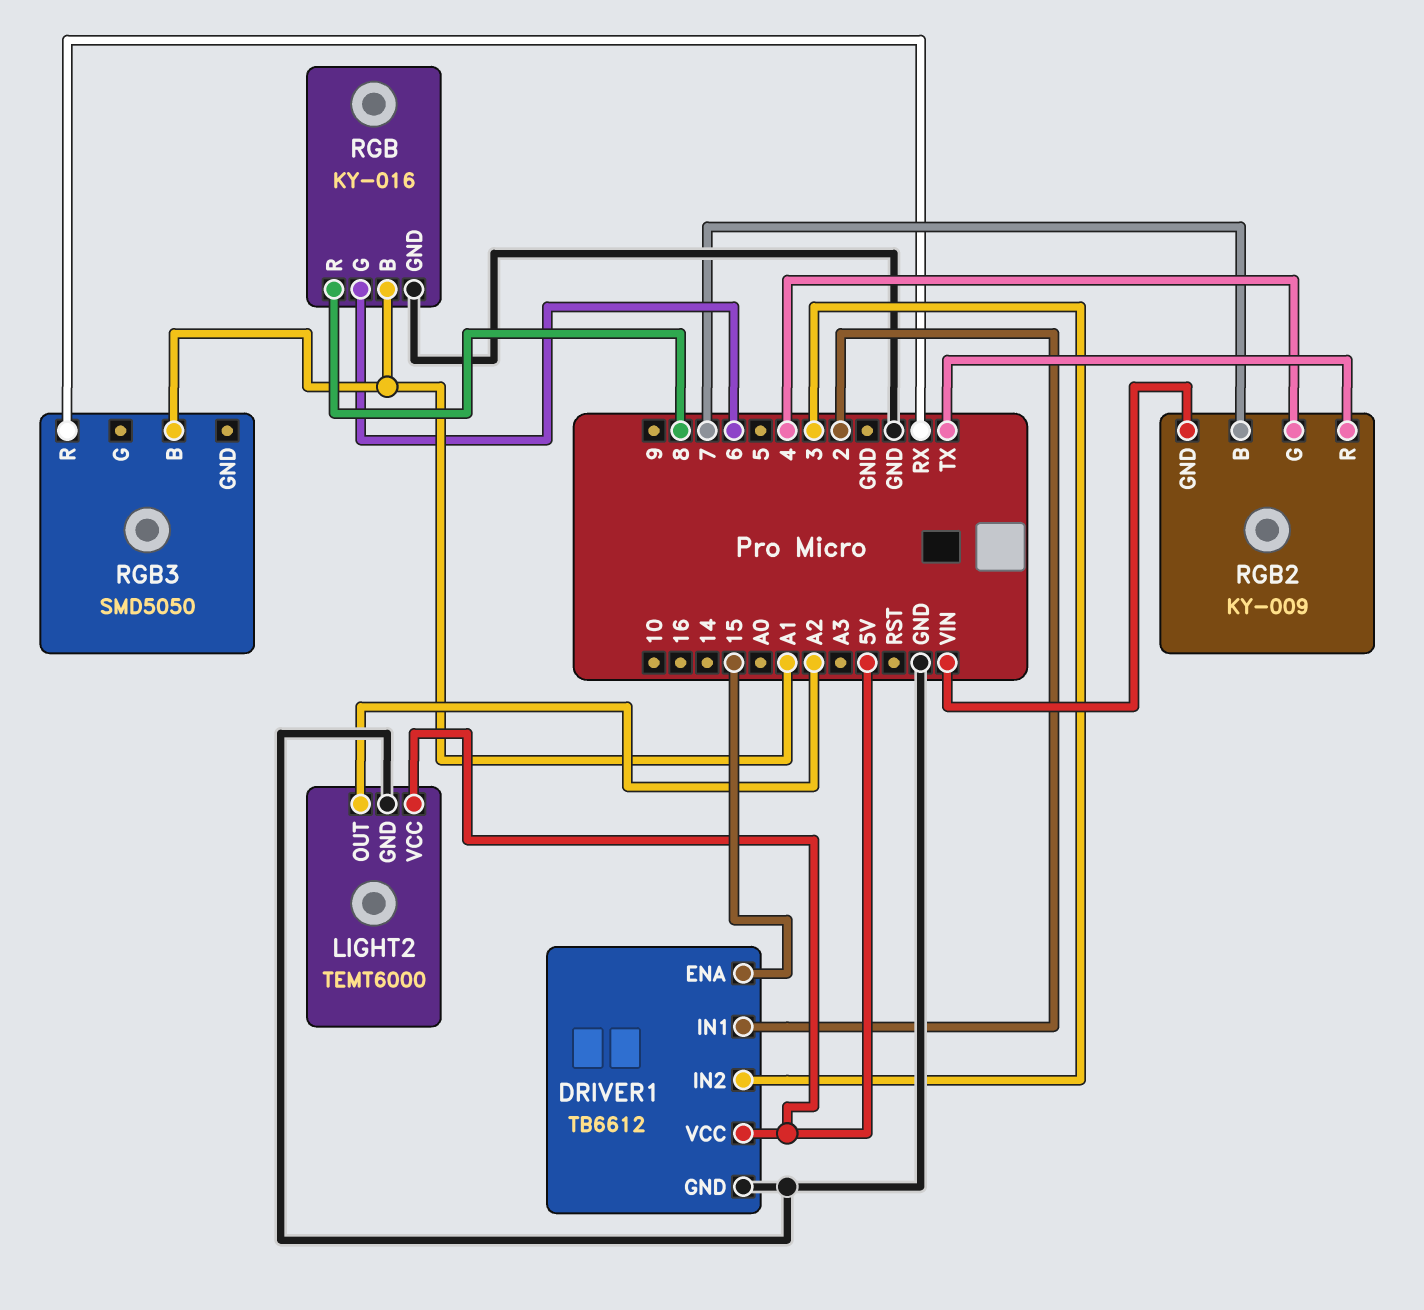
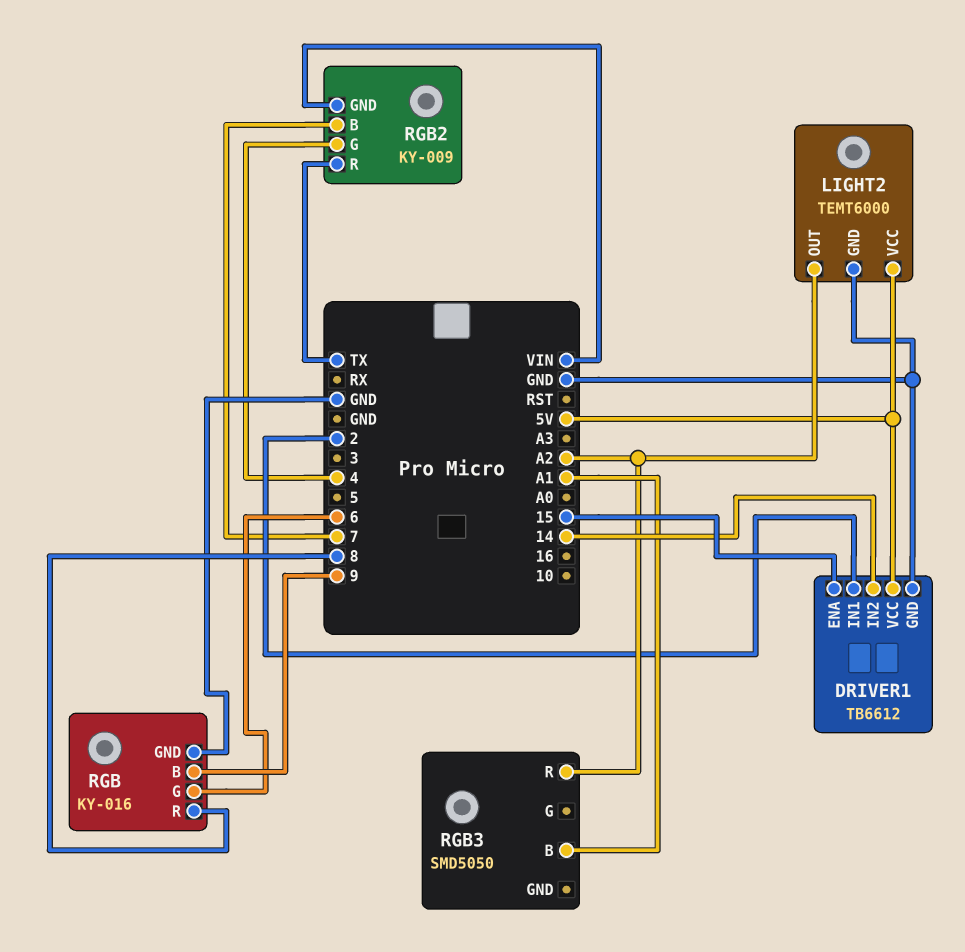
DRIVER1 pin IN2: 3 -> 14
RGB pin B: A1 -> 9
RGB3 pin R: RX -> A2

